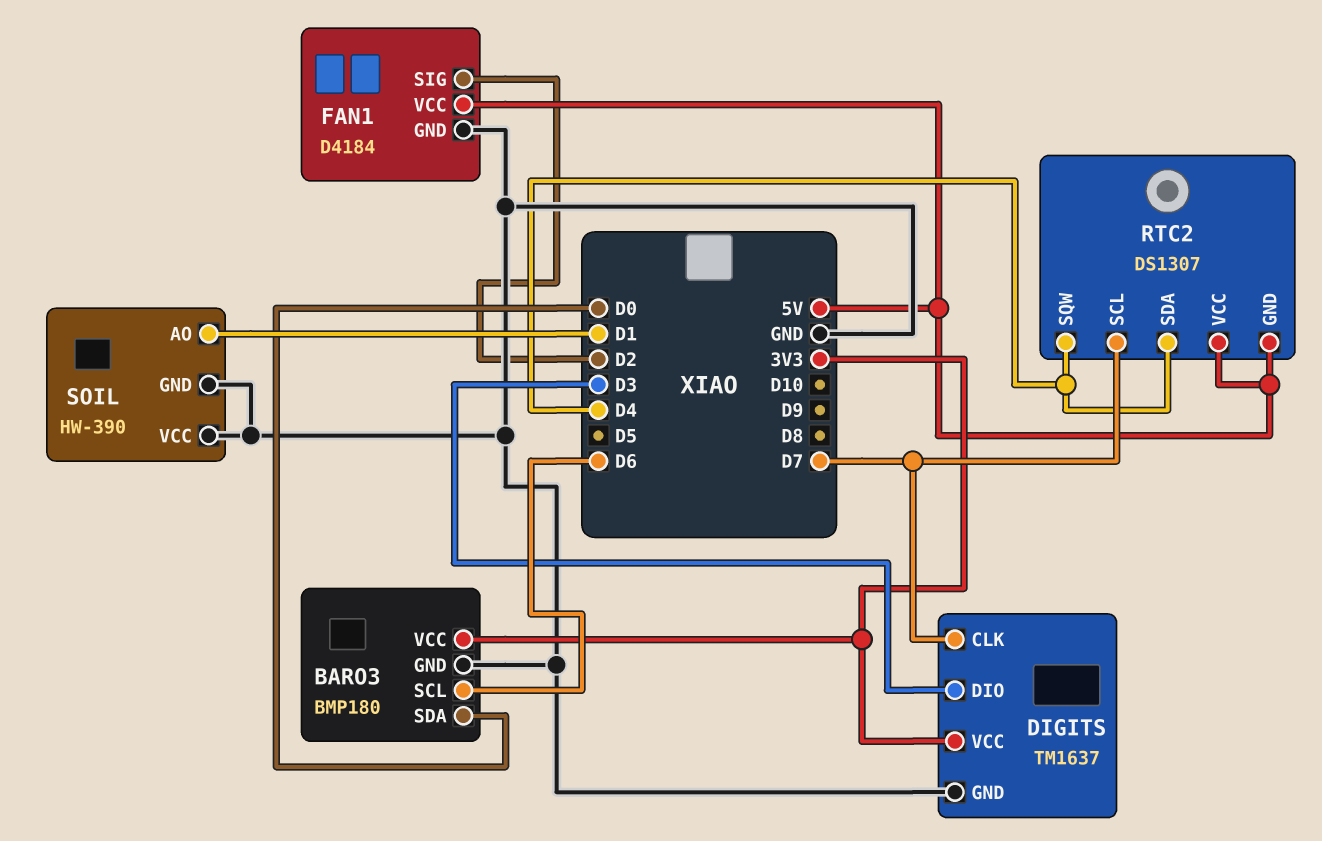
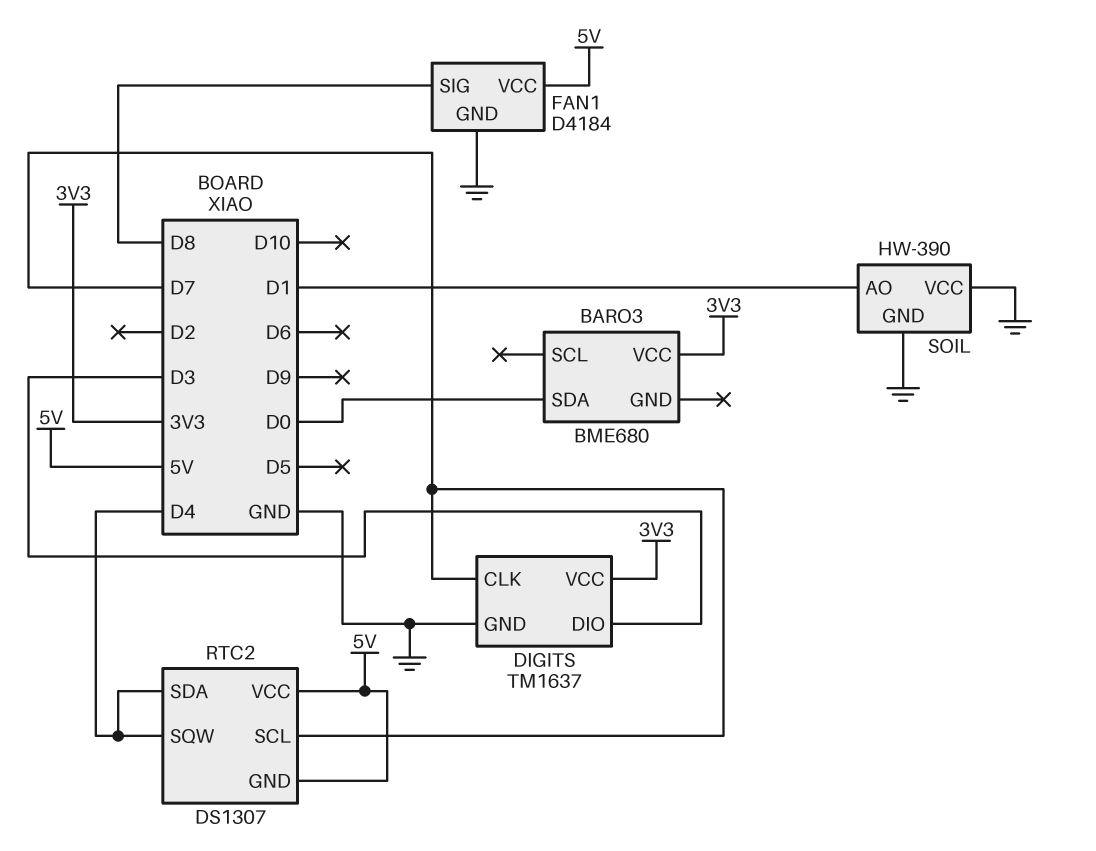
BARO3: BMP180 -> BME680
BARO3 pin GND: GND -> none
BARO3 pin SCL: D6 -> none
FAN1 pin SIG: D2 -> D8

